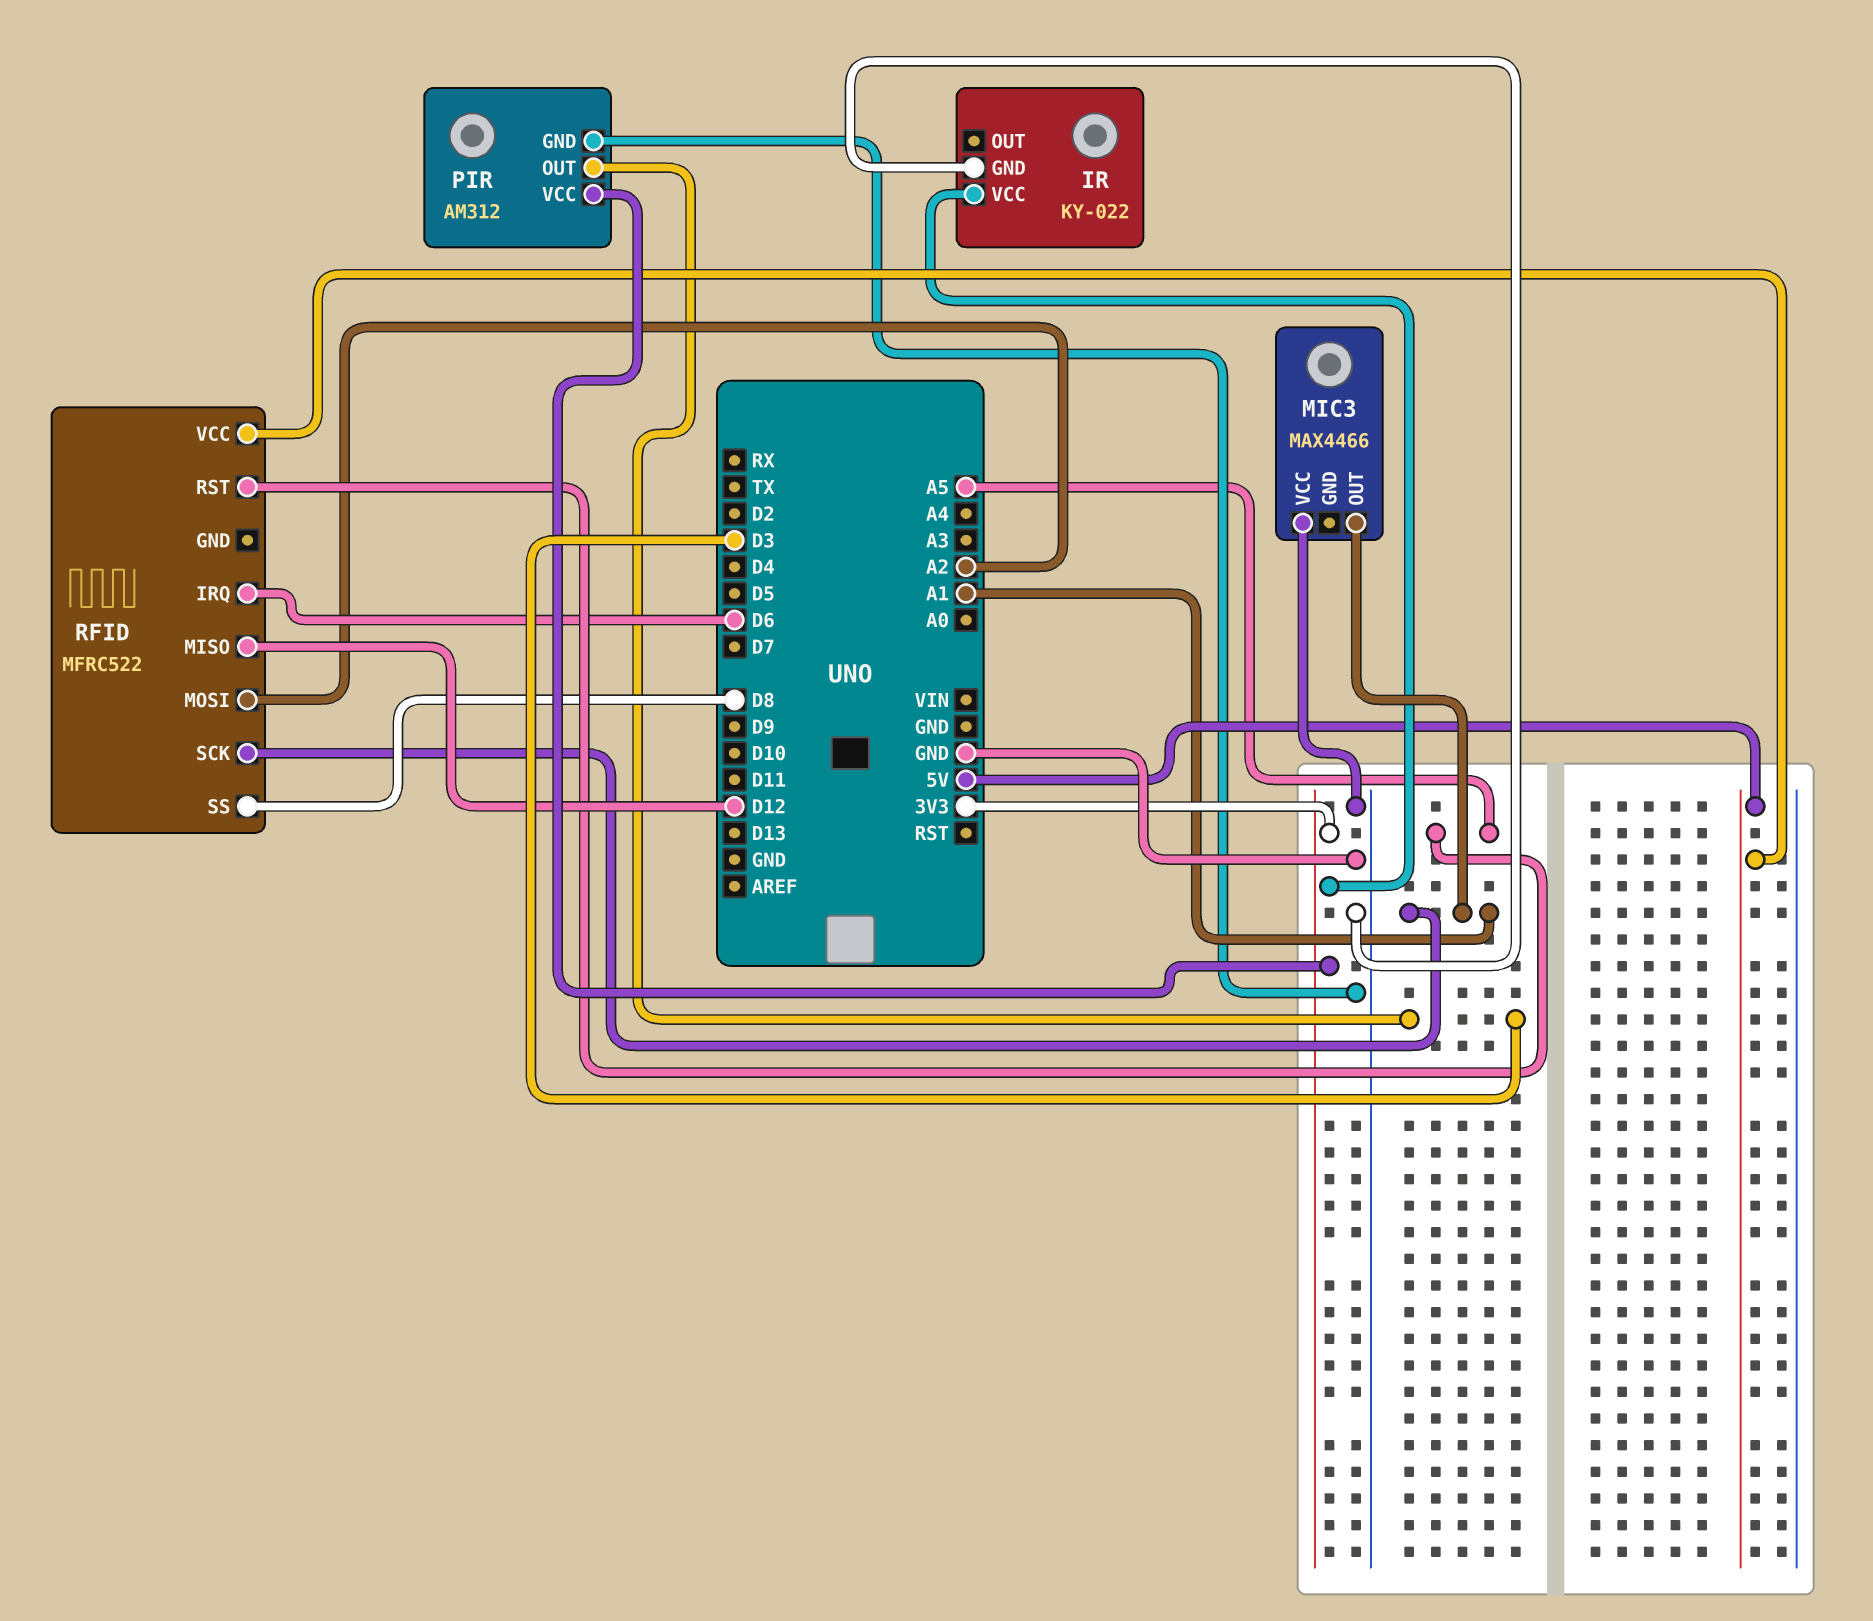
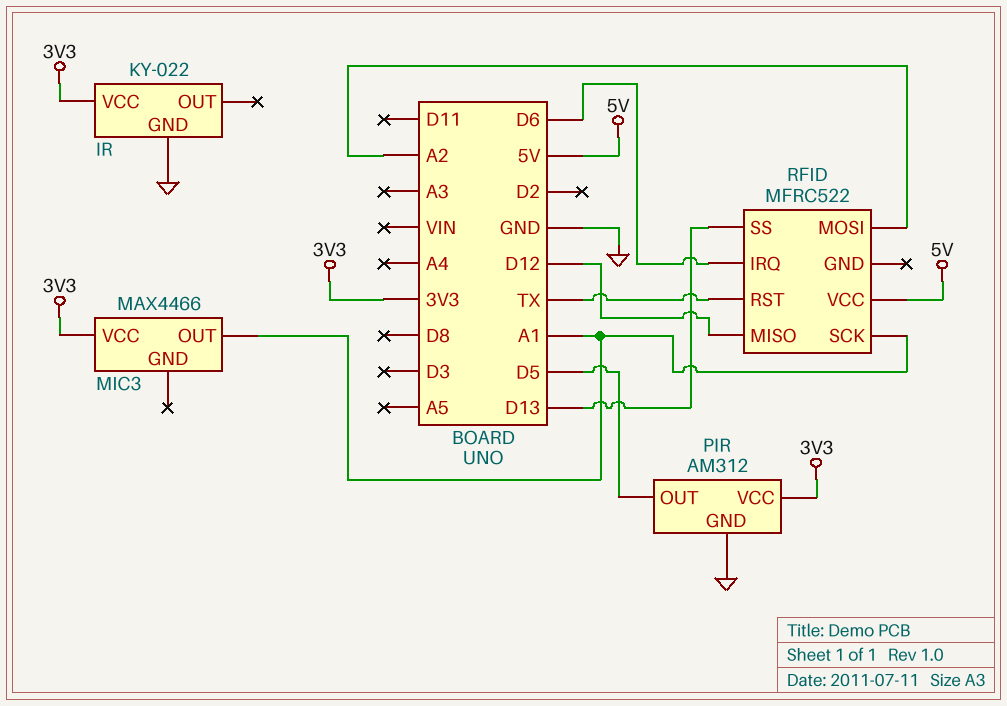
MIC3 pin VCC: GND -> 3V3
PIR pin OUT: D3 -> D5
RFID pin RST: A5 -> TX
RFID pin SS: D8 -> D13

